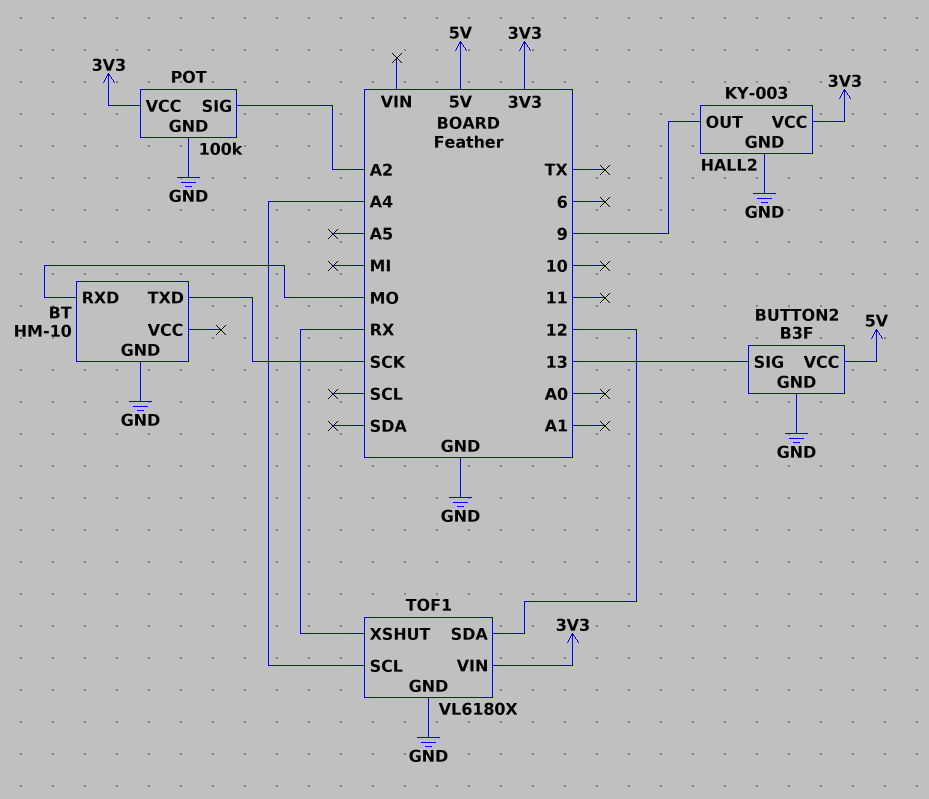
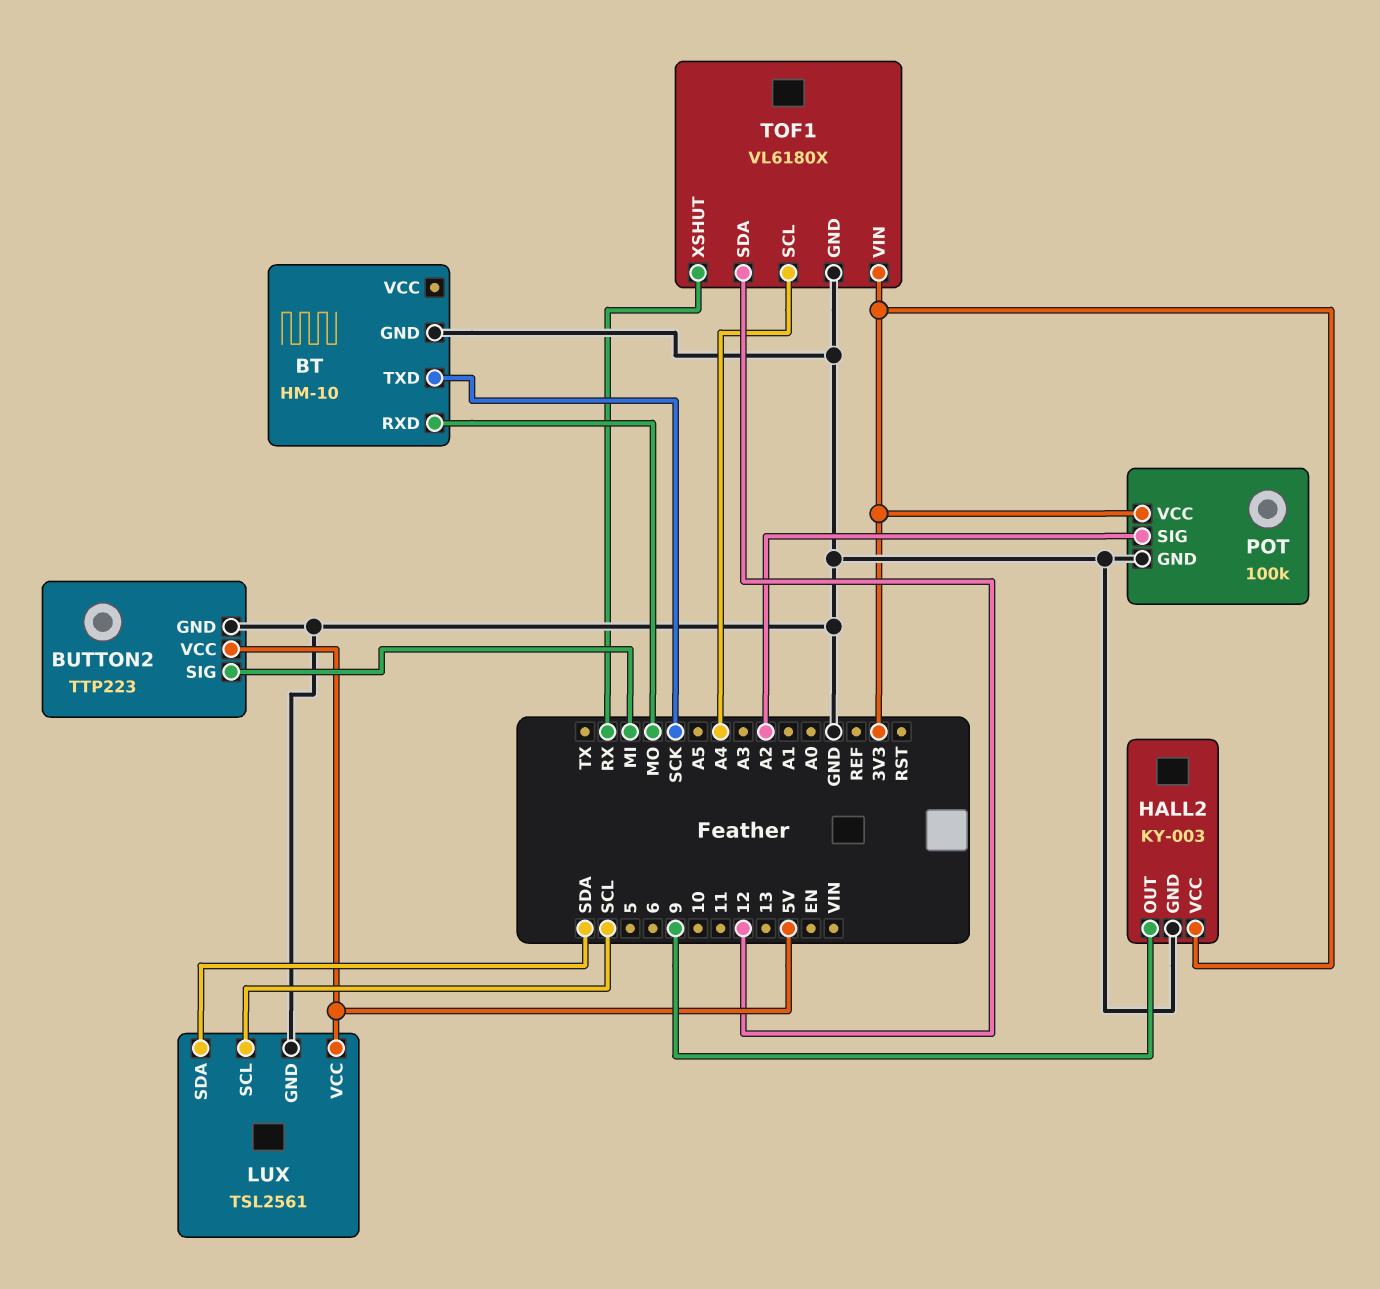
BUTTON2: B3F -> TTP223
BUTTON2 pin SIG: 13 -> MI
LUX: none -> TSL2561
LUX pin GND: none -> GND
LUX pin SCL: none -> SCL
LUX pin SDA: none -> SDA
LUX pin VCC: none -> 5V

